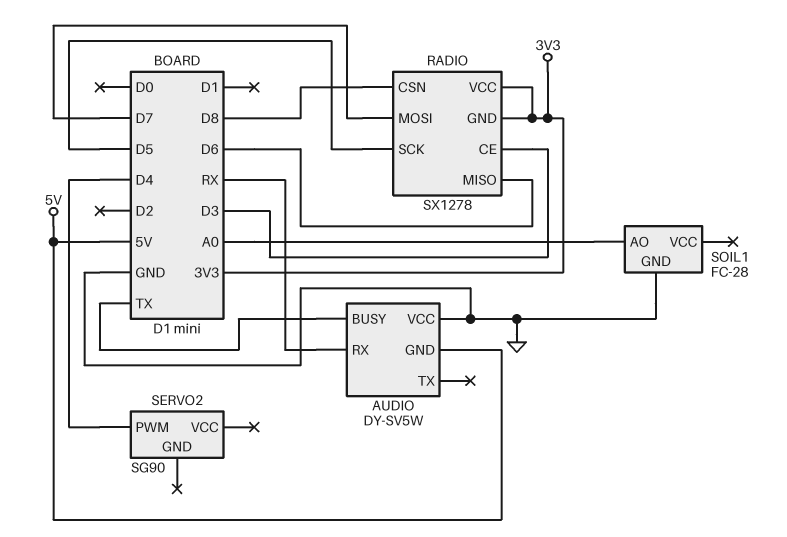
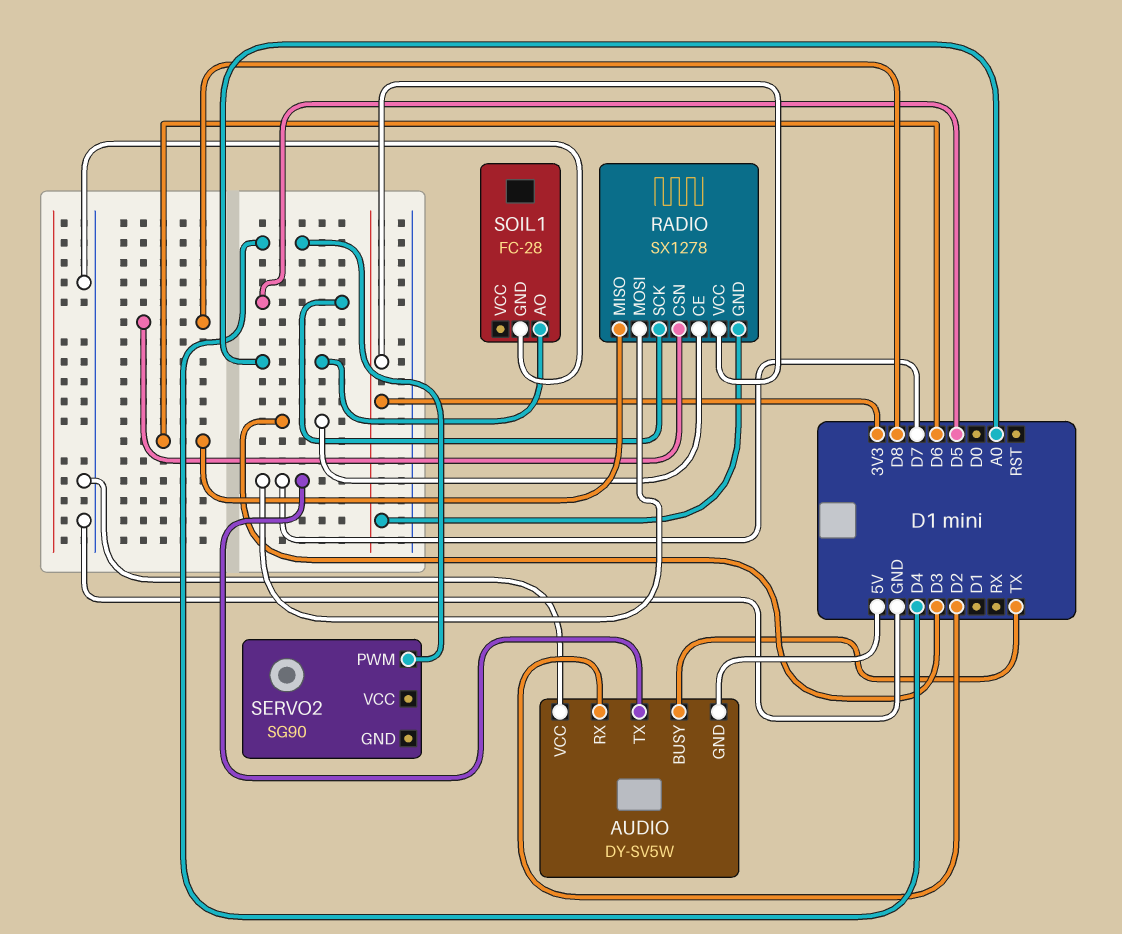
AUDIO pin RX: RX -> D2
AUDIO pin TX: none -> D7

